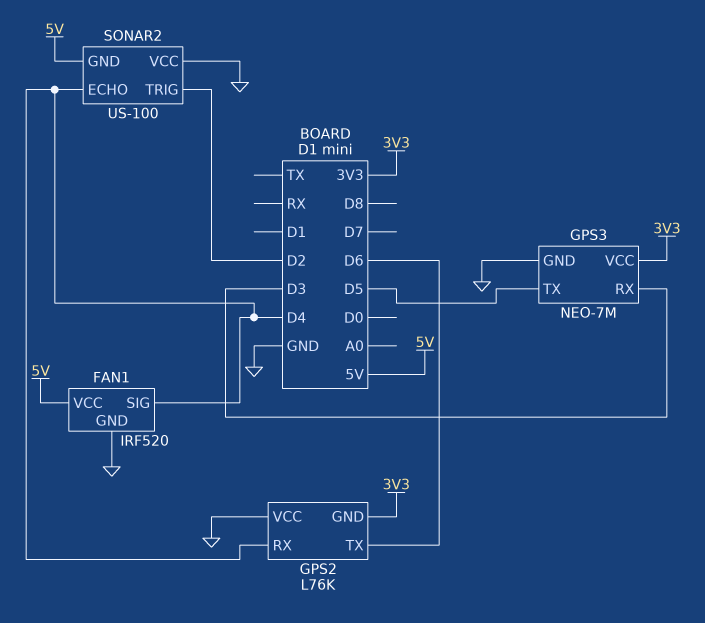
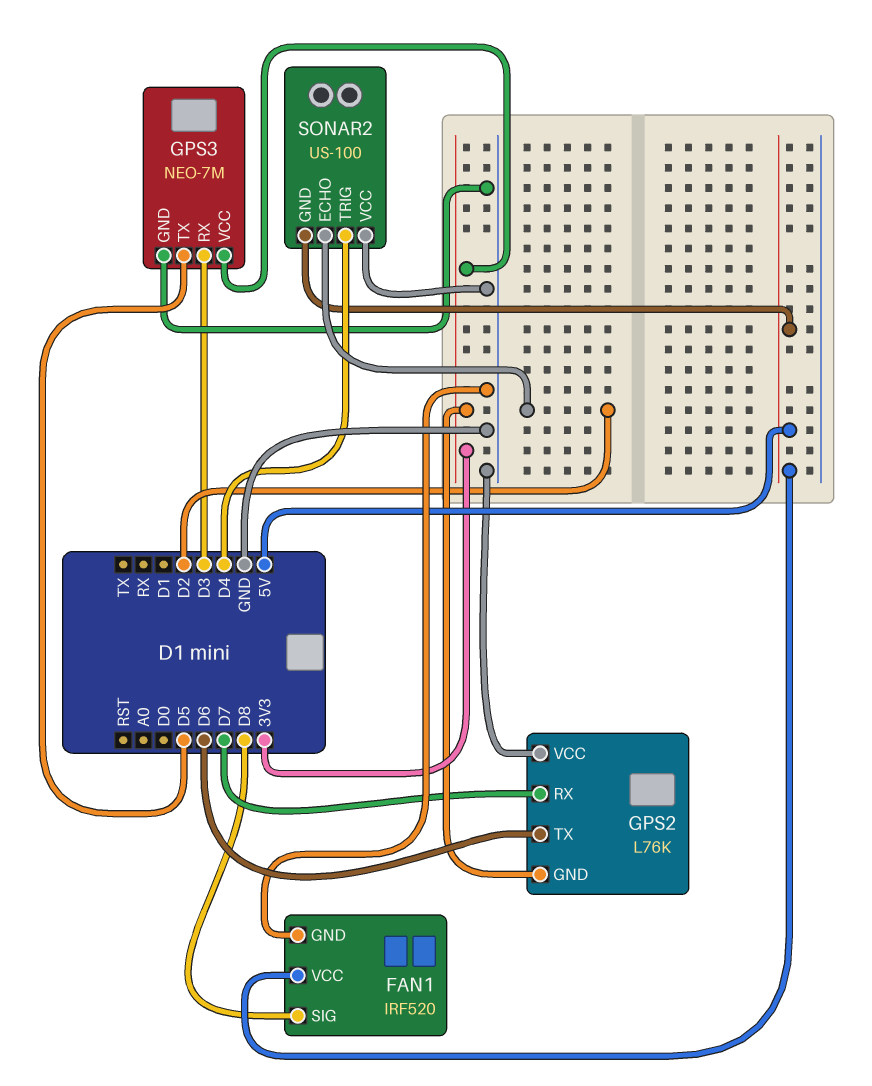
FAN1 pin SIG: D4 -> D8
GPS2 pin RX: D4 -> D7
SONAR2 pin ECHO: D4 -> D2
SONAR2 pin TRIG: D2 -> D4

